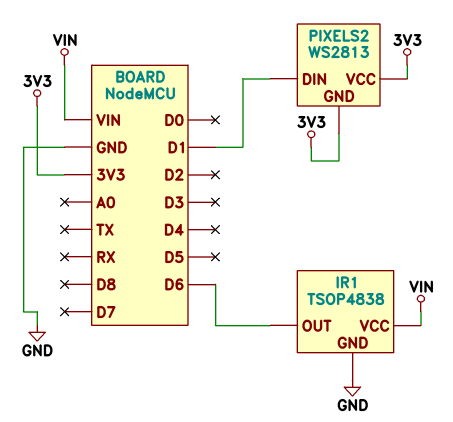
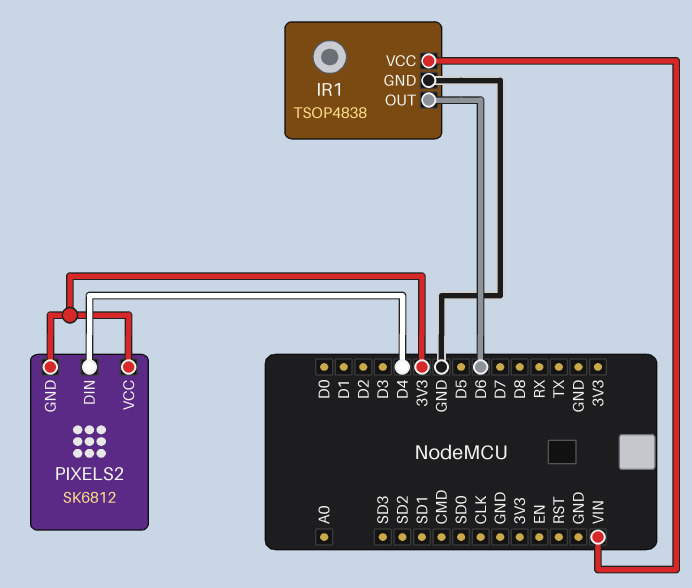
PIXELS2: WS2813 -> SK6812
PIXELS2 pin DIN: D1 -> D4

